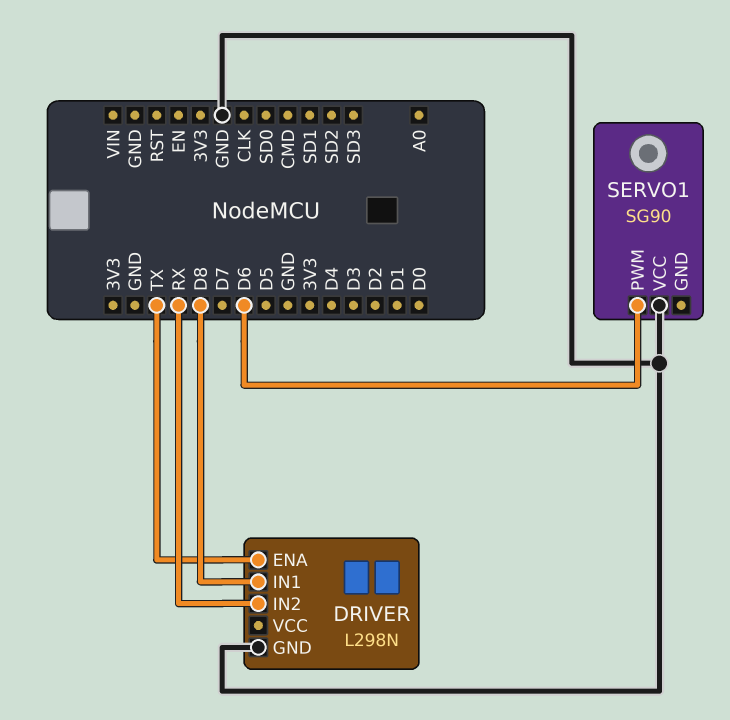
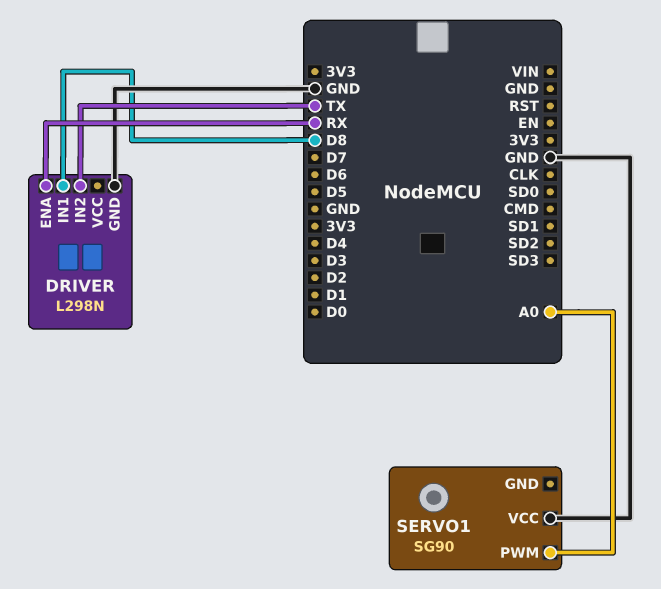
DRIVER pin ENA: TX -> RX
DRIVER pin IN2: RX -> TX
SERVO1 pin PWM: D6 -> A0

